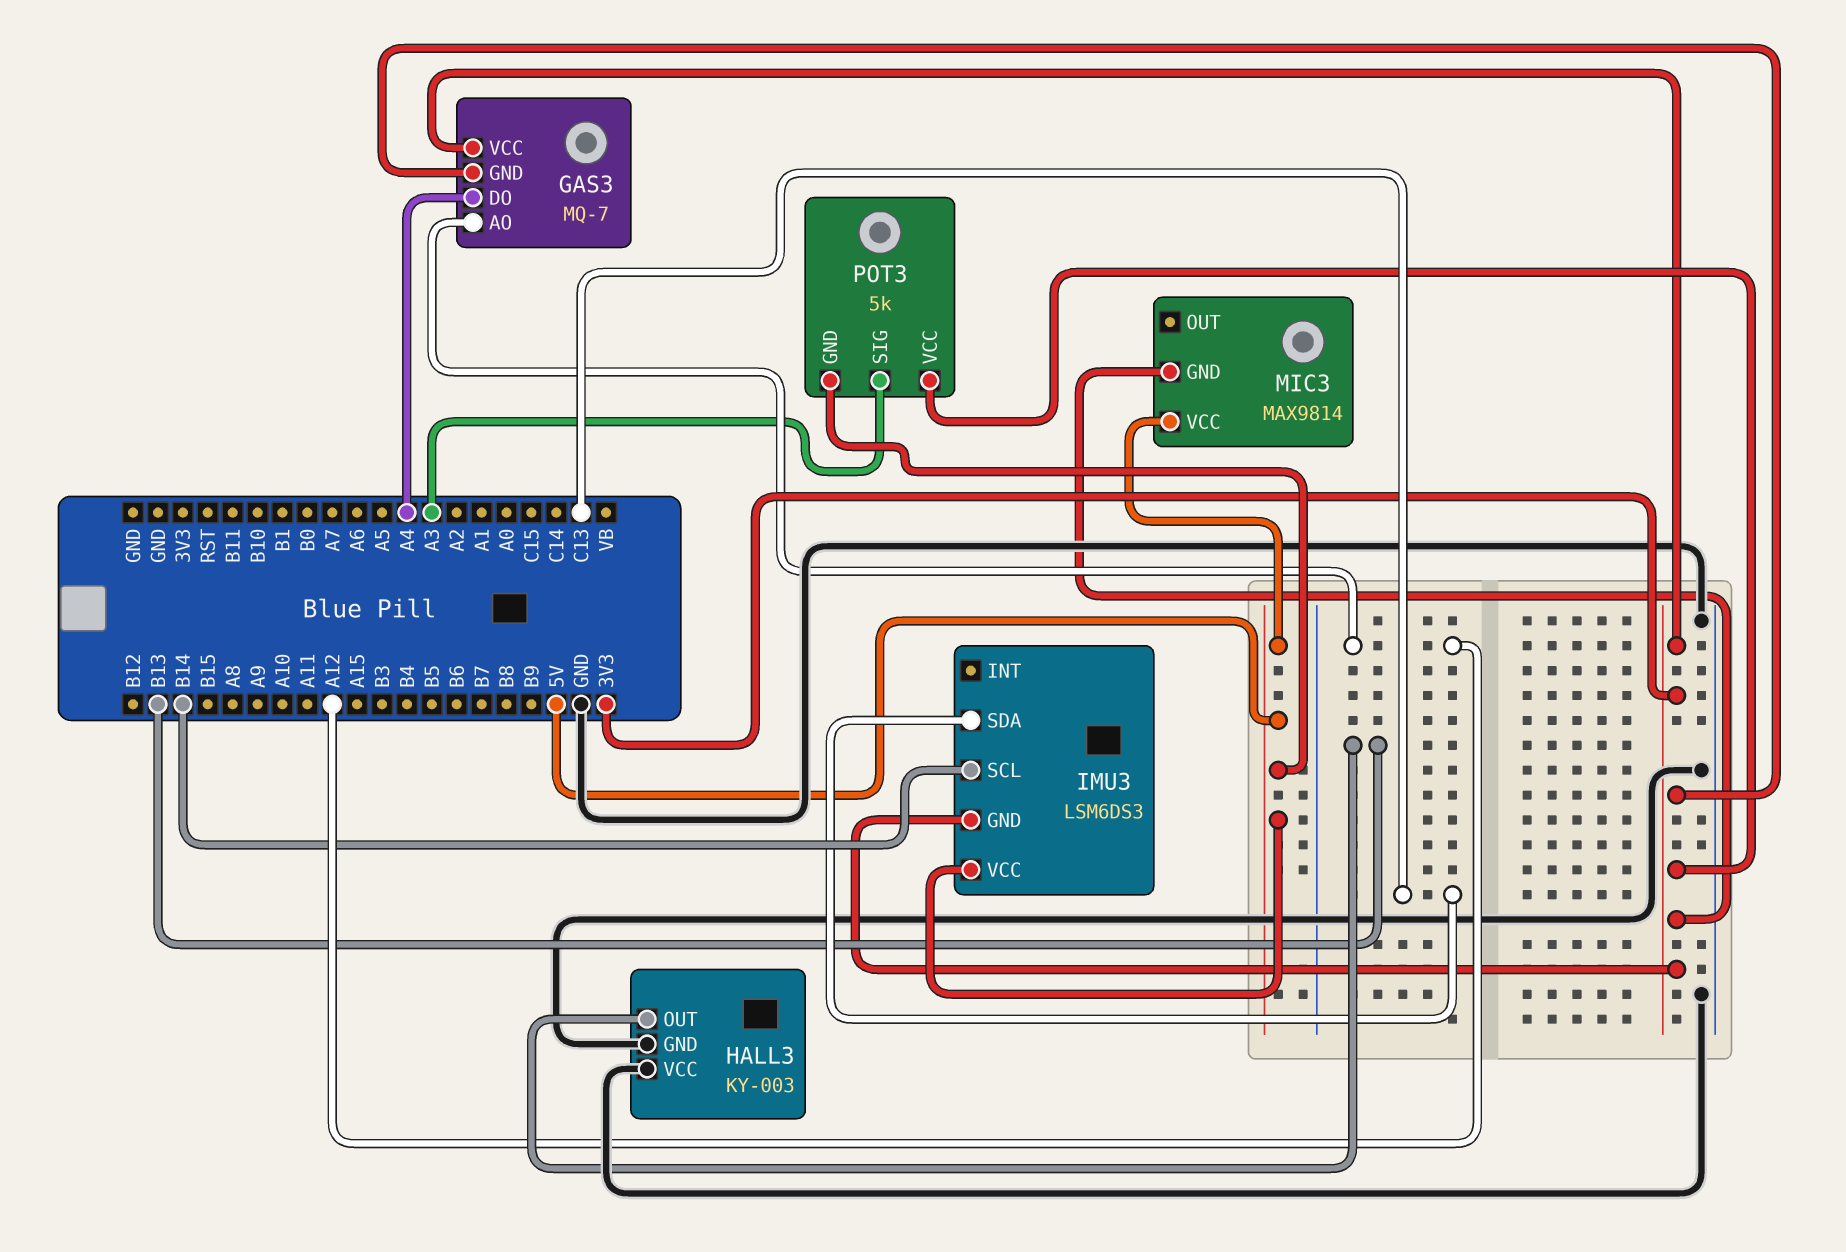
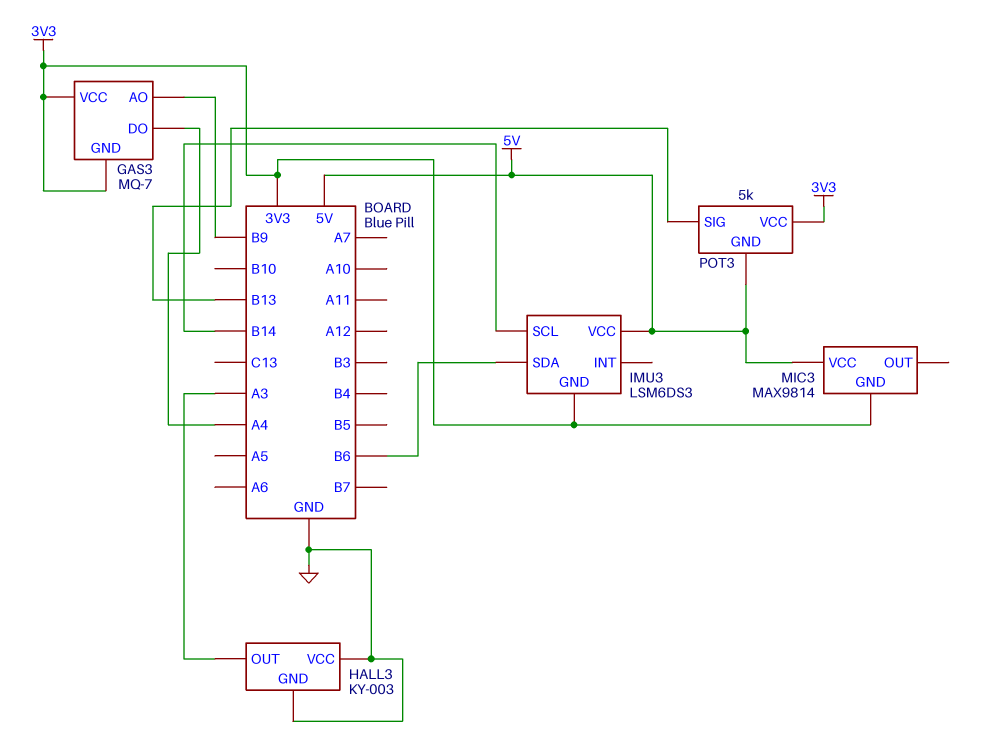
GAS3 pin AO: A12 -> B9
HALL3 pin OUT: B13 -> A3
IMU3 pin SDA: C13 -> B6
POT3 pin SIG: A3 -> B13

